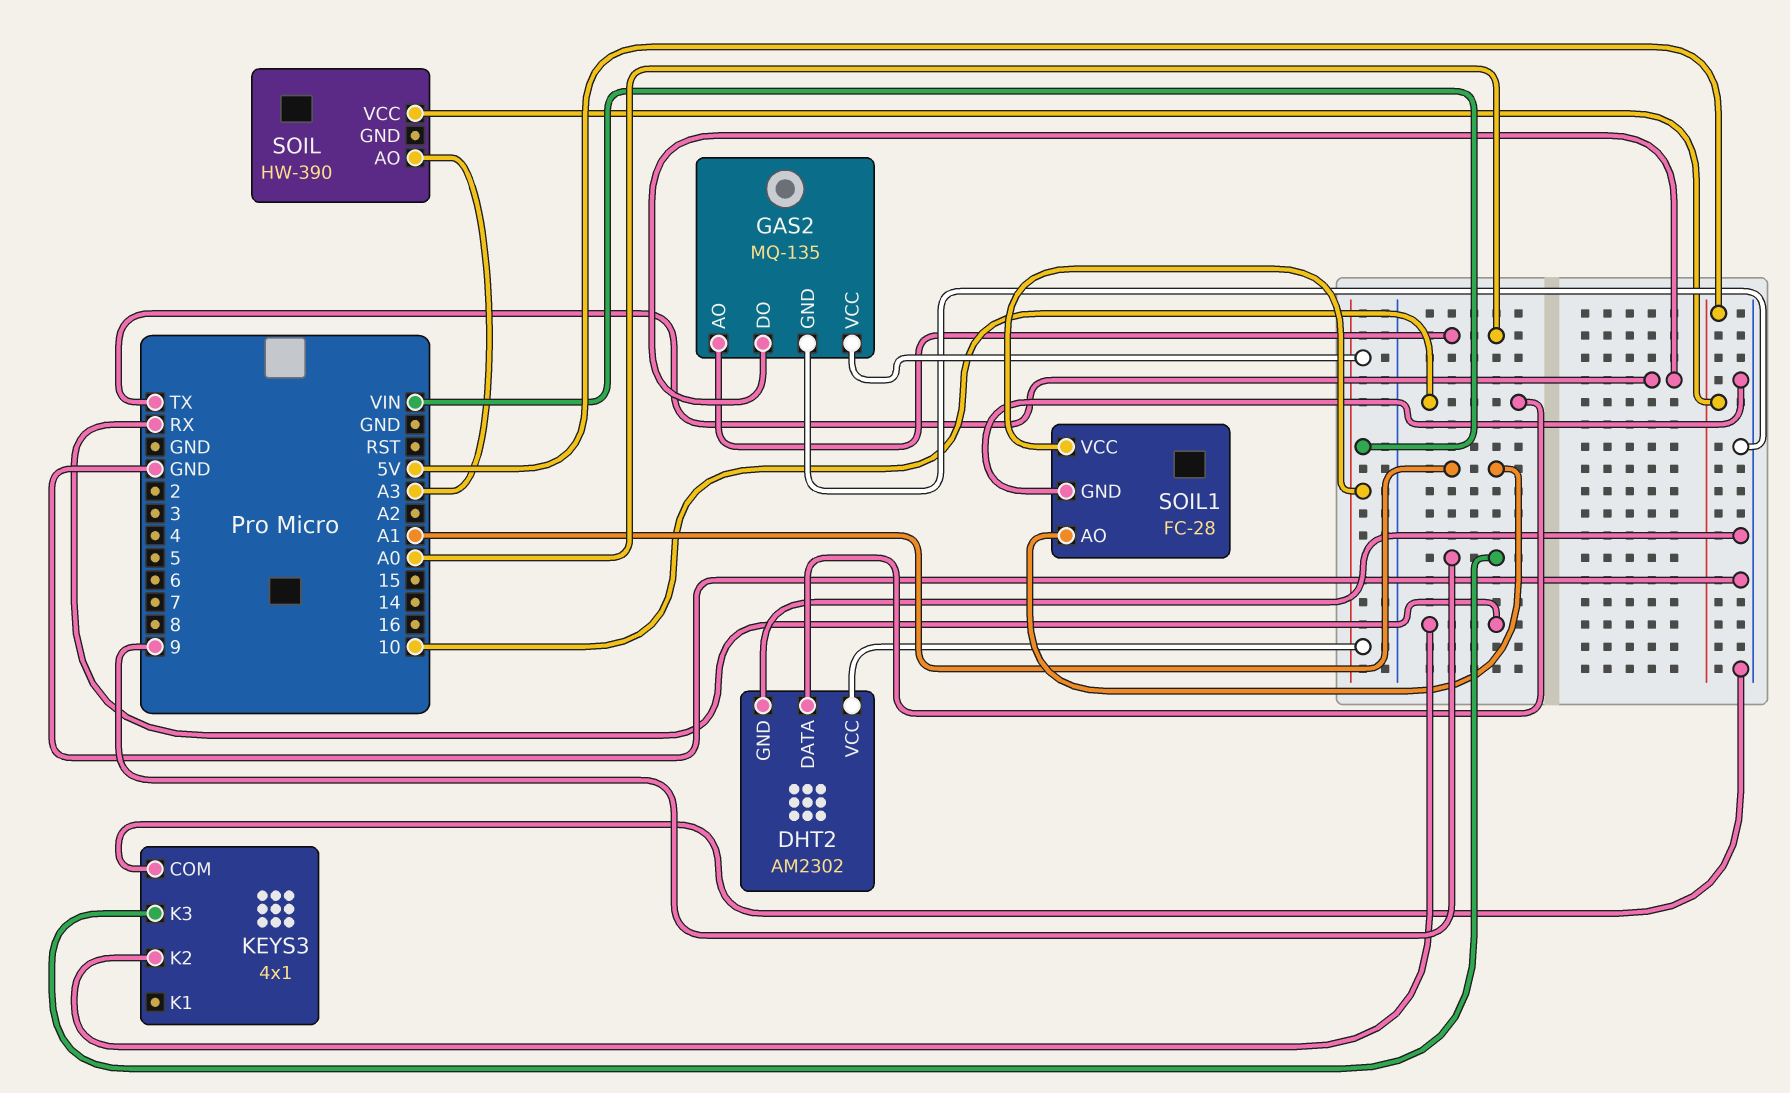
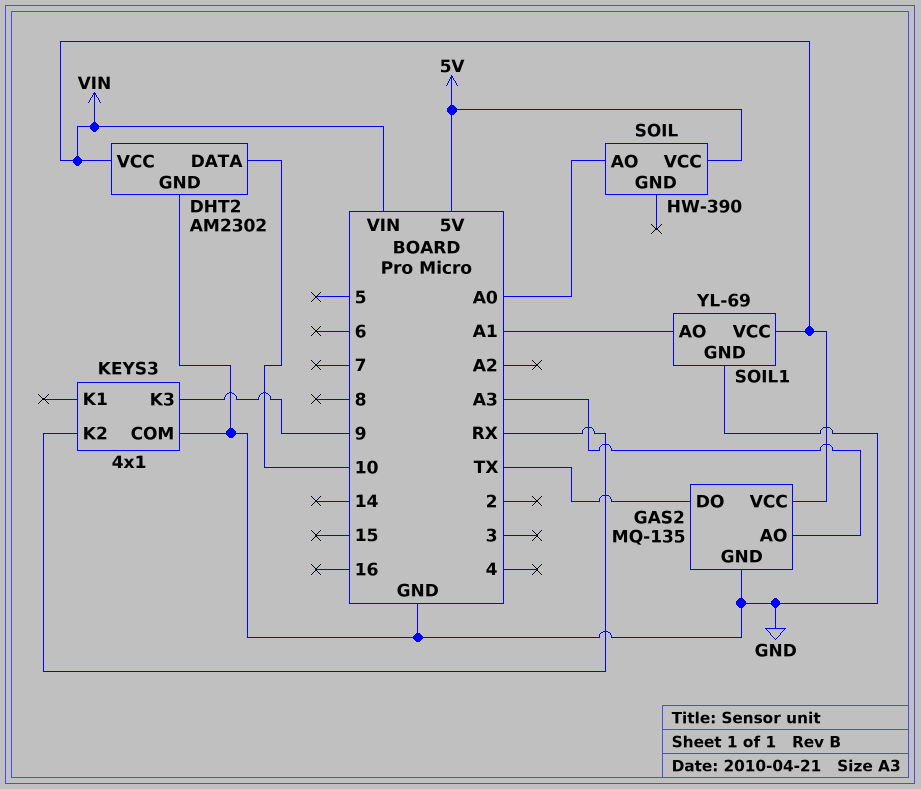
GAS2 pin AO: A0 -> A3
SOIL pin AO: A3 -> A0
SOIL1: FC-28 -> YL-69

